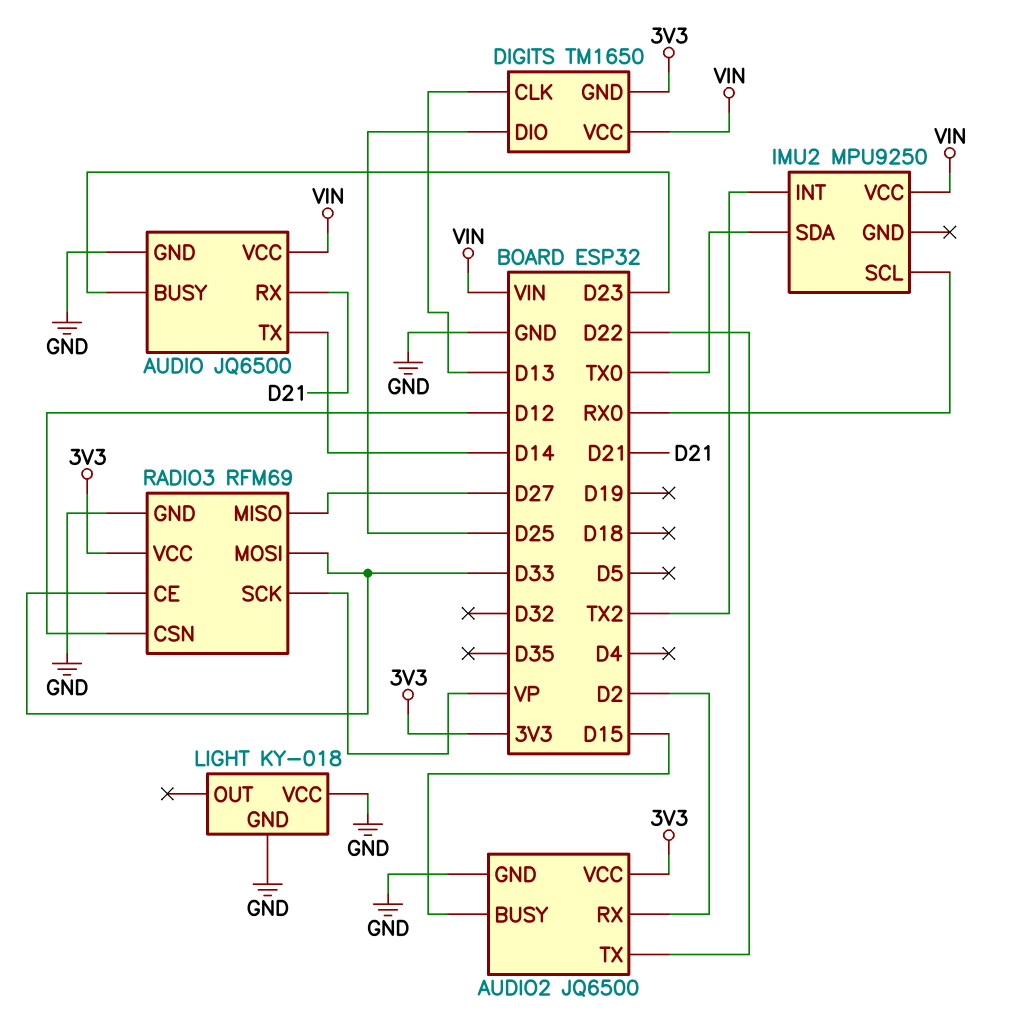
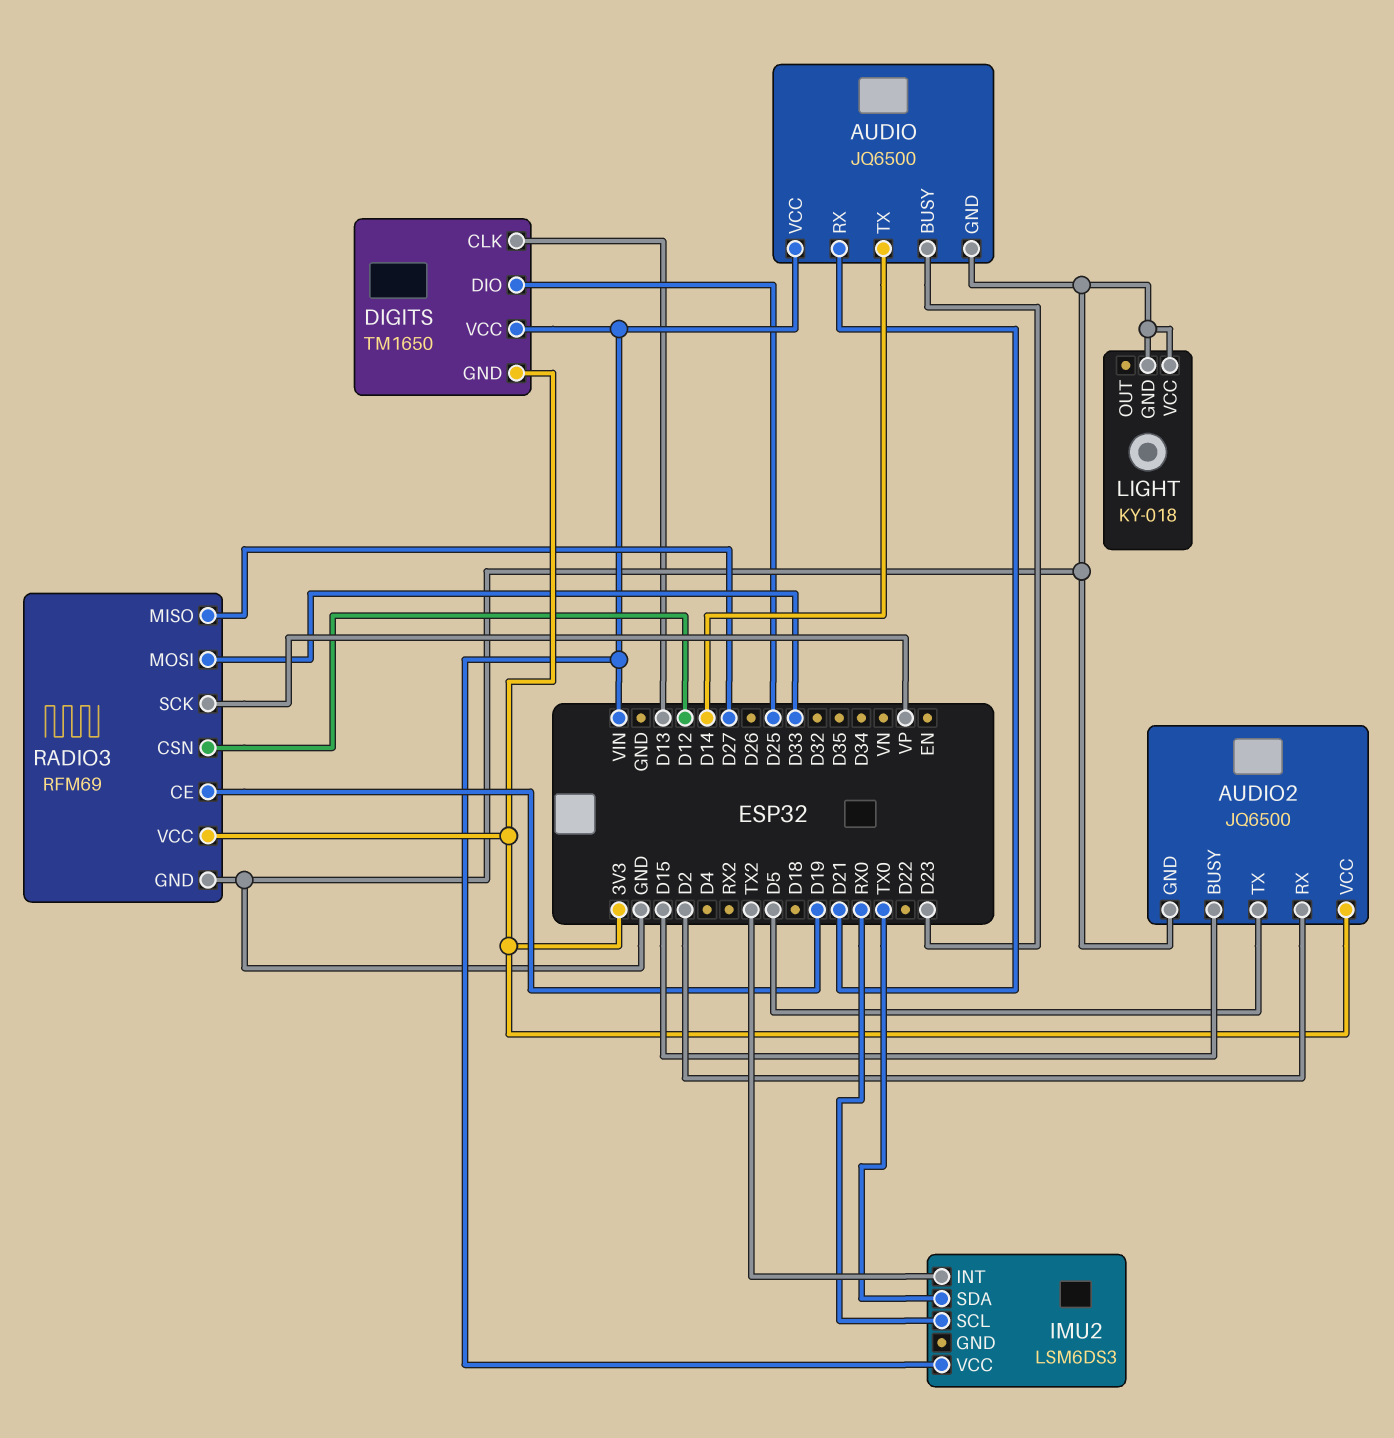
AUDIO2 pin TX: D22 -> D5
IMU2: MPU9250 -> LSM6DS3
RADIO3 pin CE: D33 -> D19

